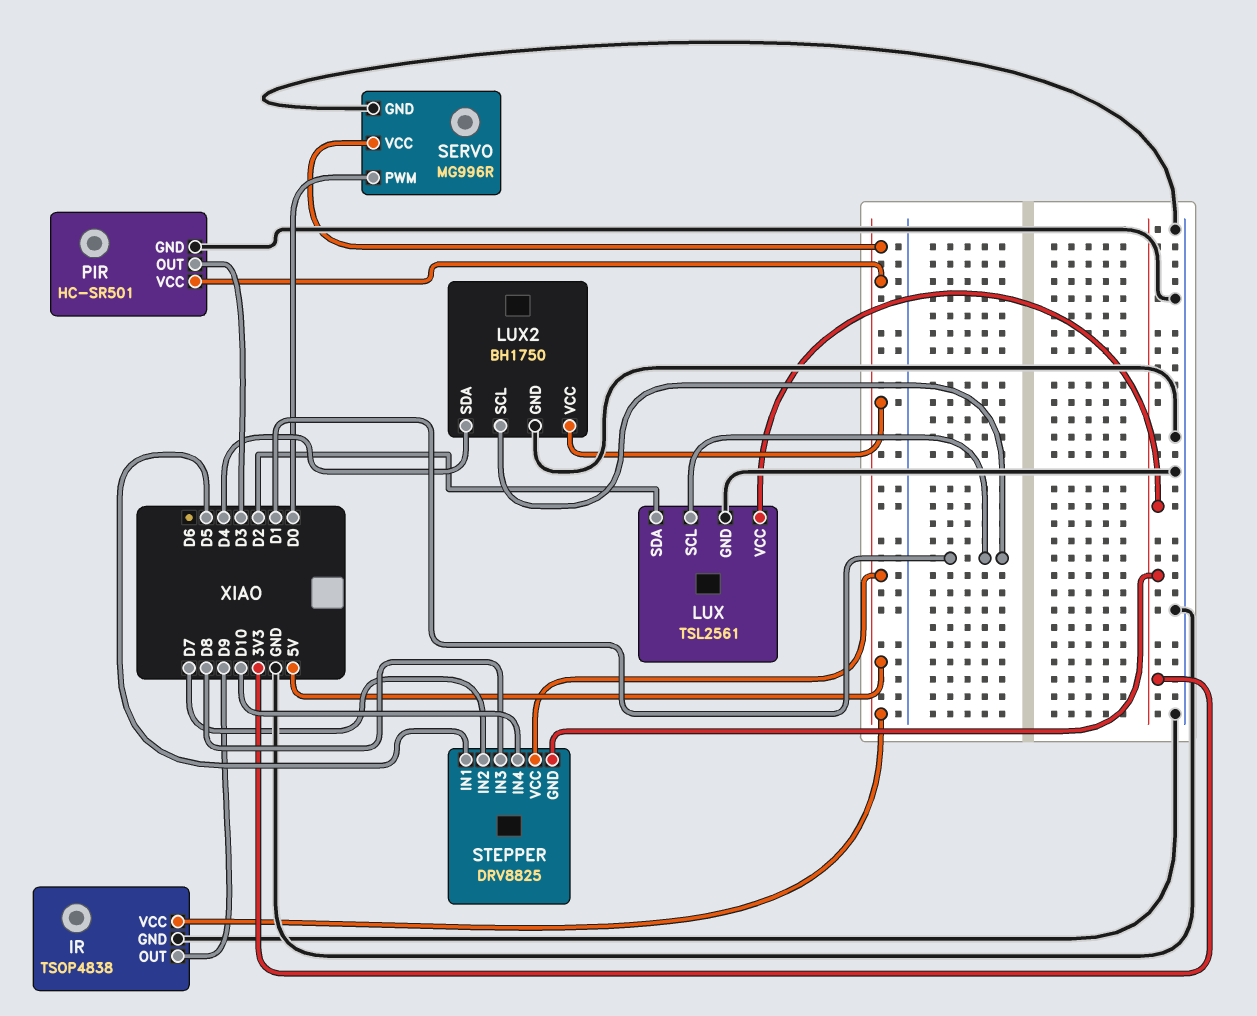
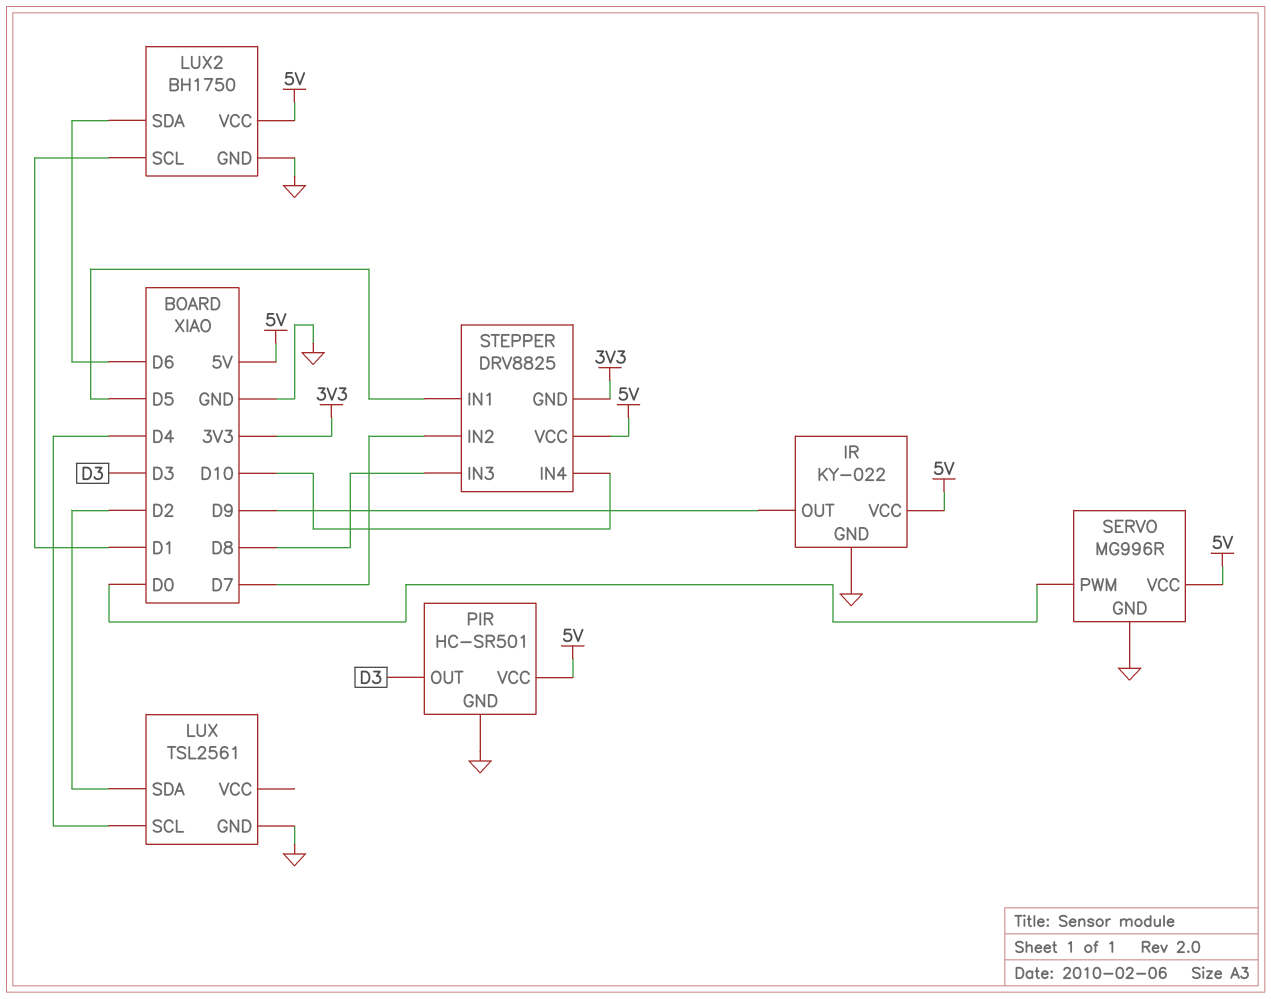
IR: TSOP4838 -> KY-022
LUX pin SCL: D1 -> D4
LUX pin VCC: 3V3 -> none
LUX2 pin SDA: D4 -> D6

